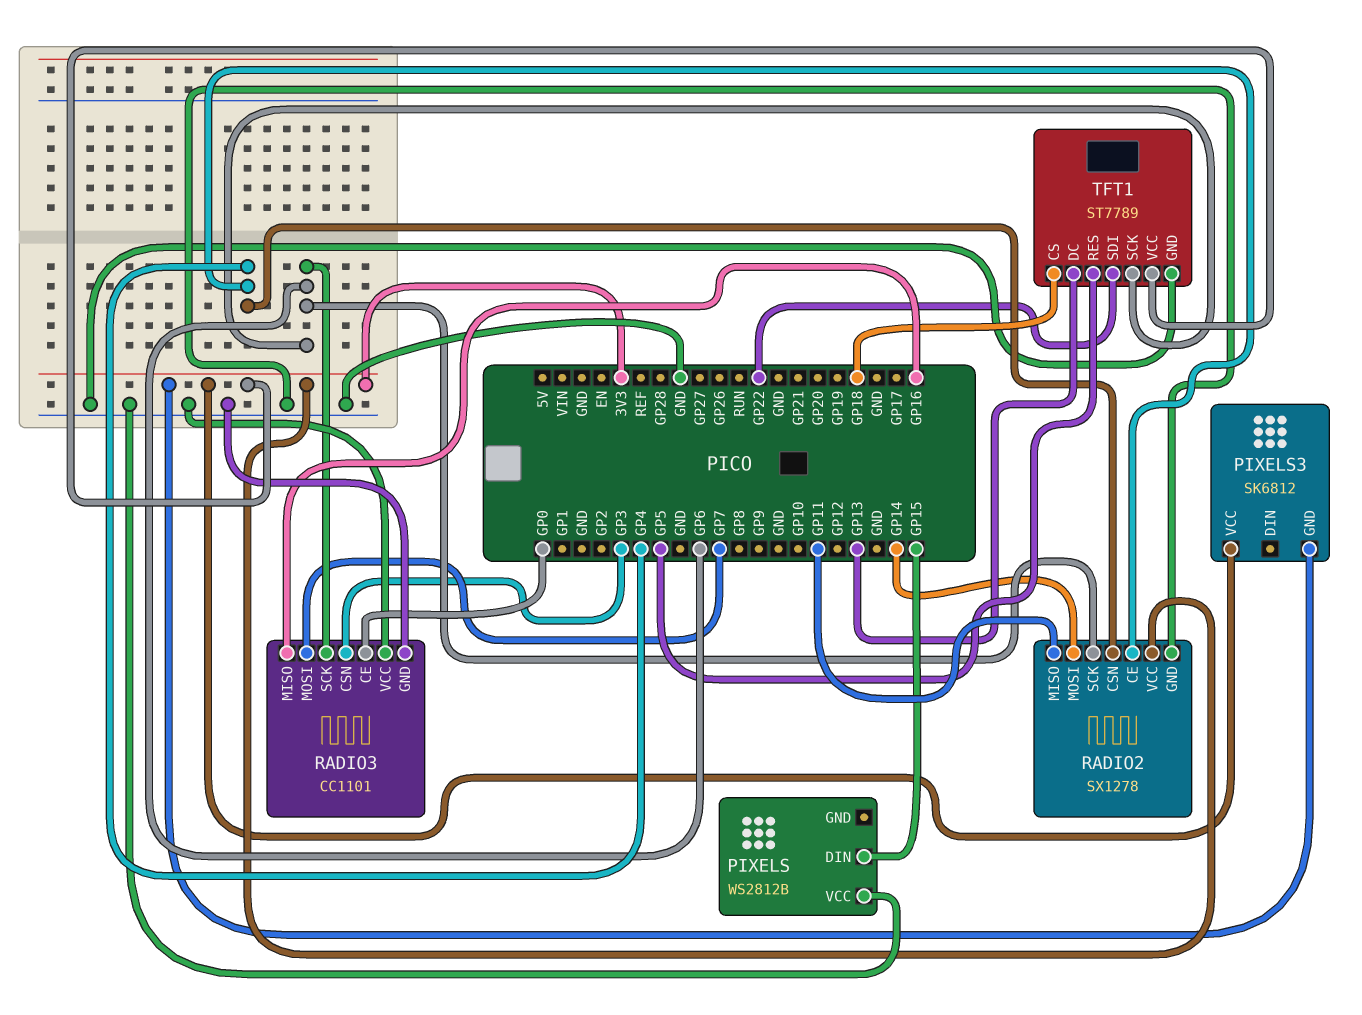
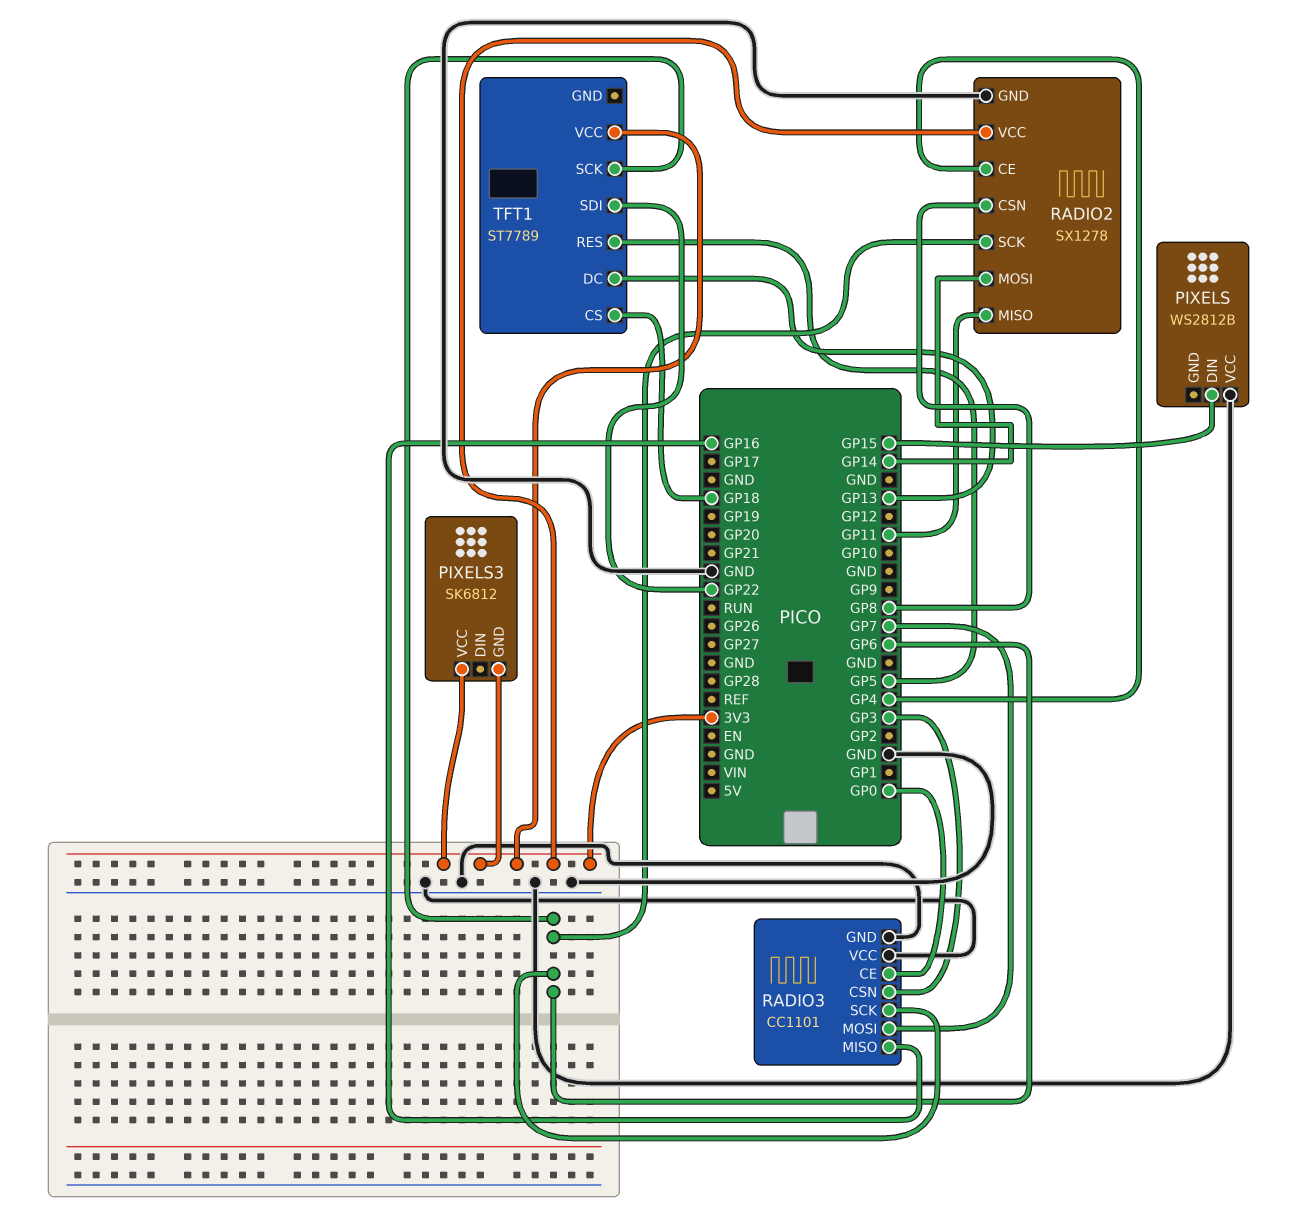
RADIO2 pin CSN: GP4 -> GP8
TFT1 pin GND: GND -> none

